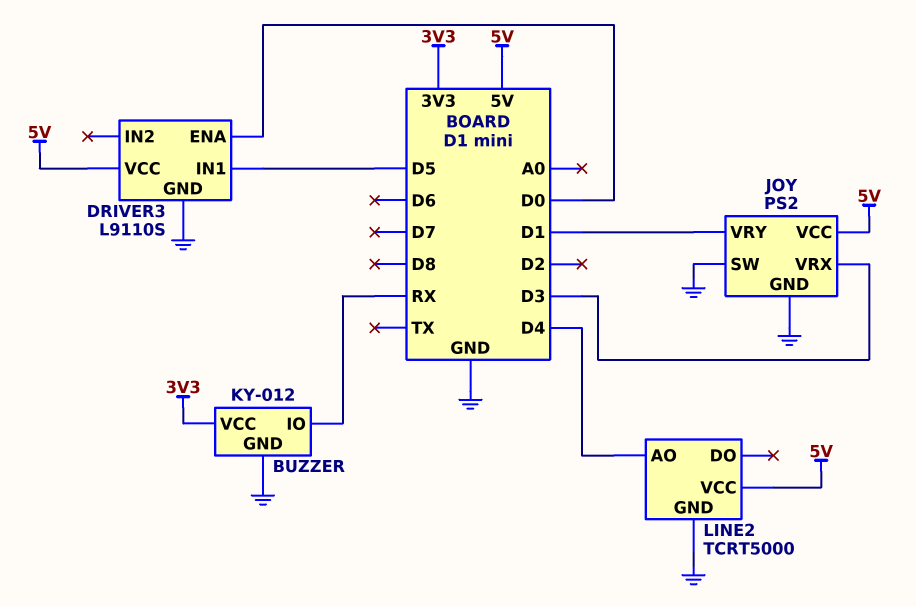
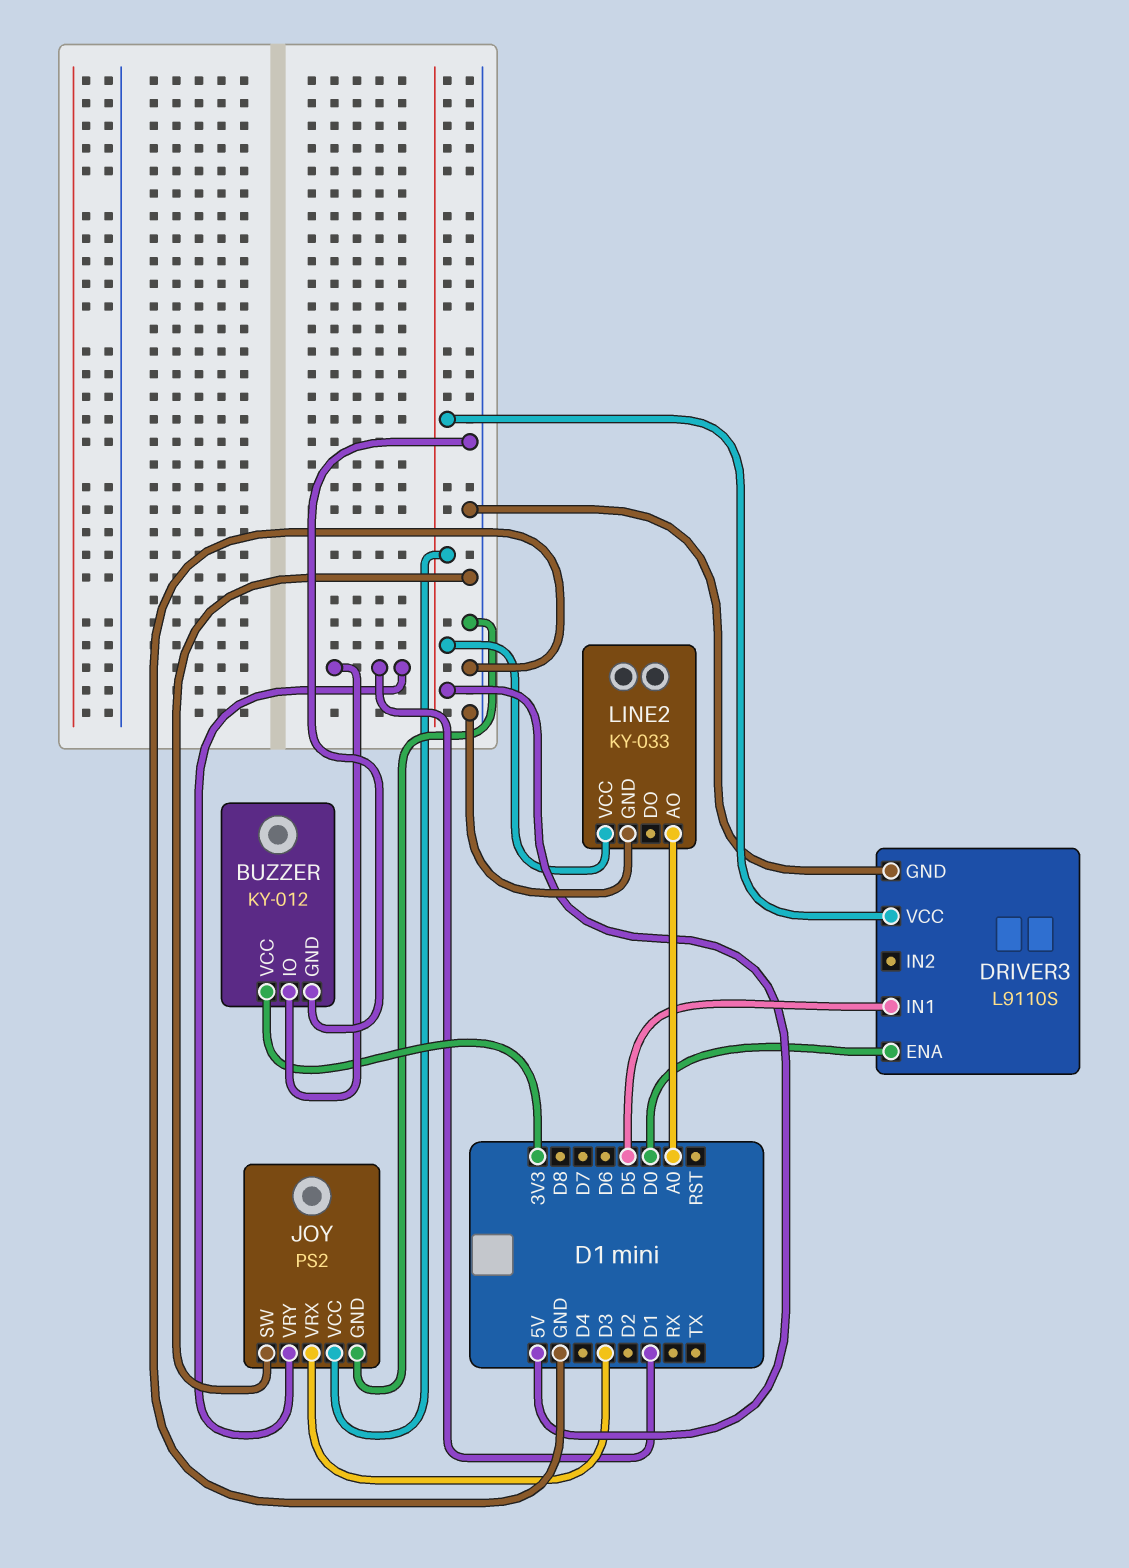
BUZZER pin IO: RX -> D1
LINE2: TCRT5000 -> KY-033
LINE2 pin AO: D4 -> A0

